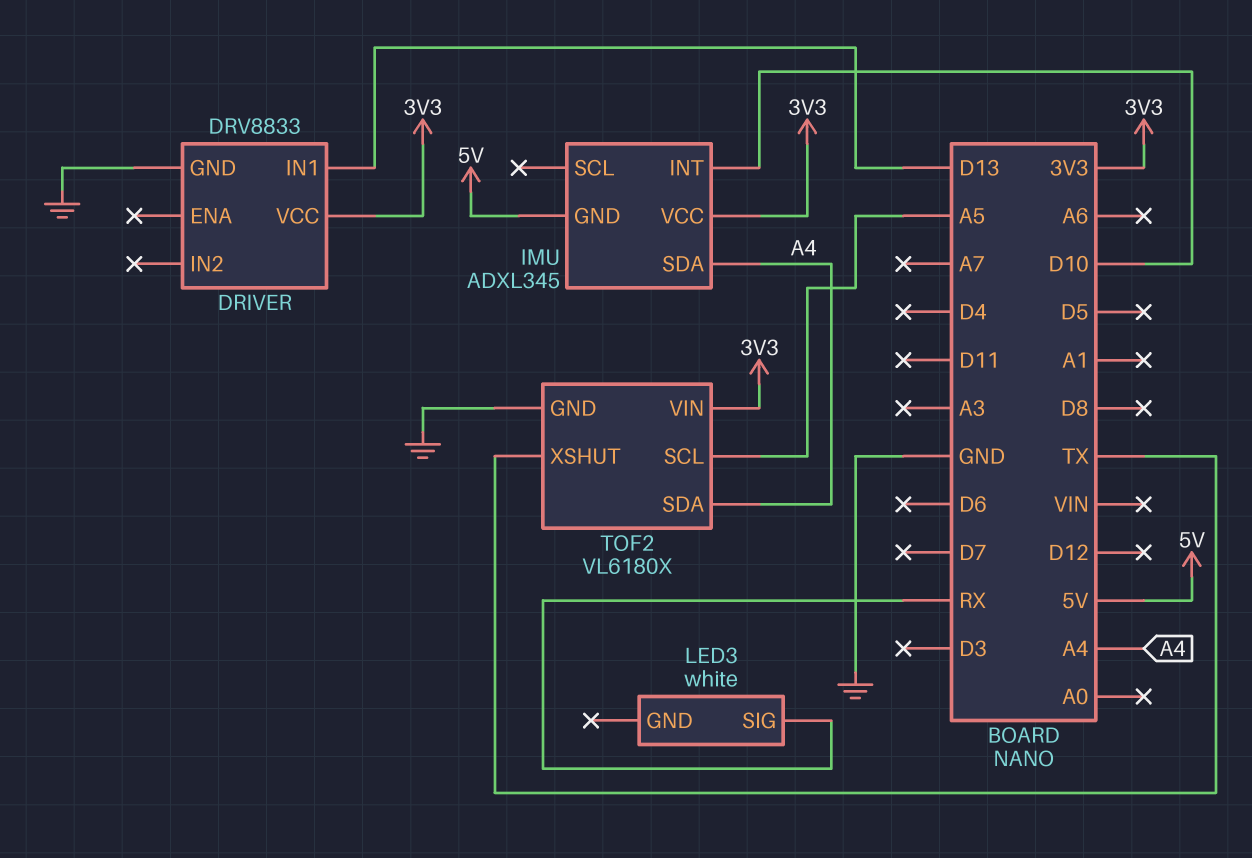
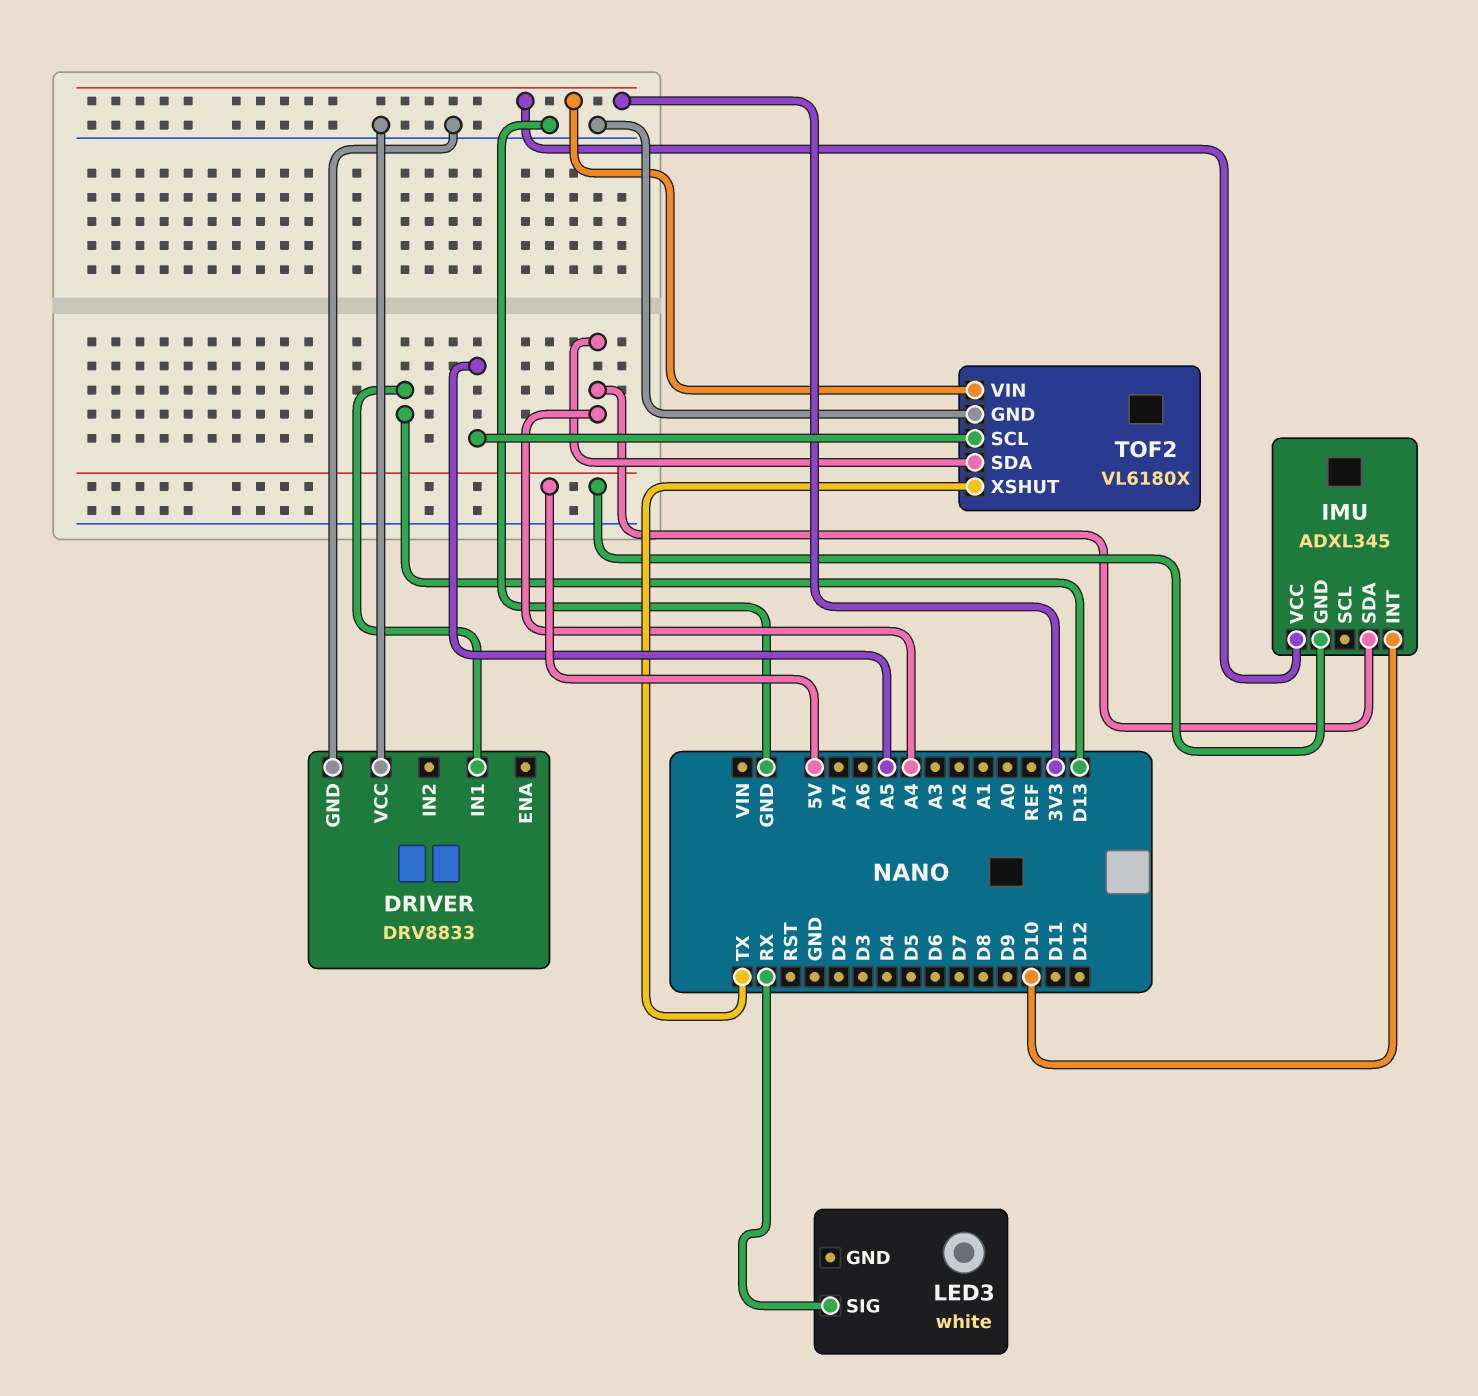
DRIVER pin VCC: 3V3 -> GND

